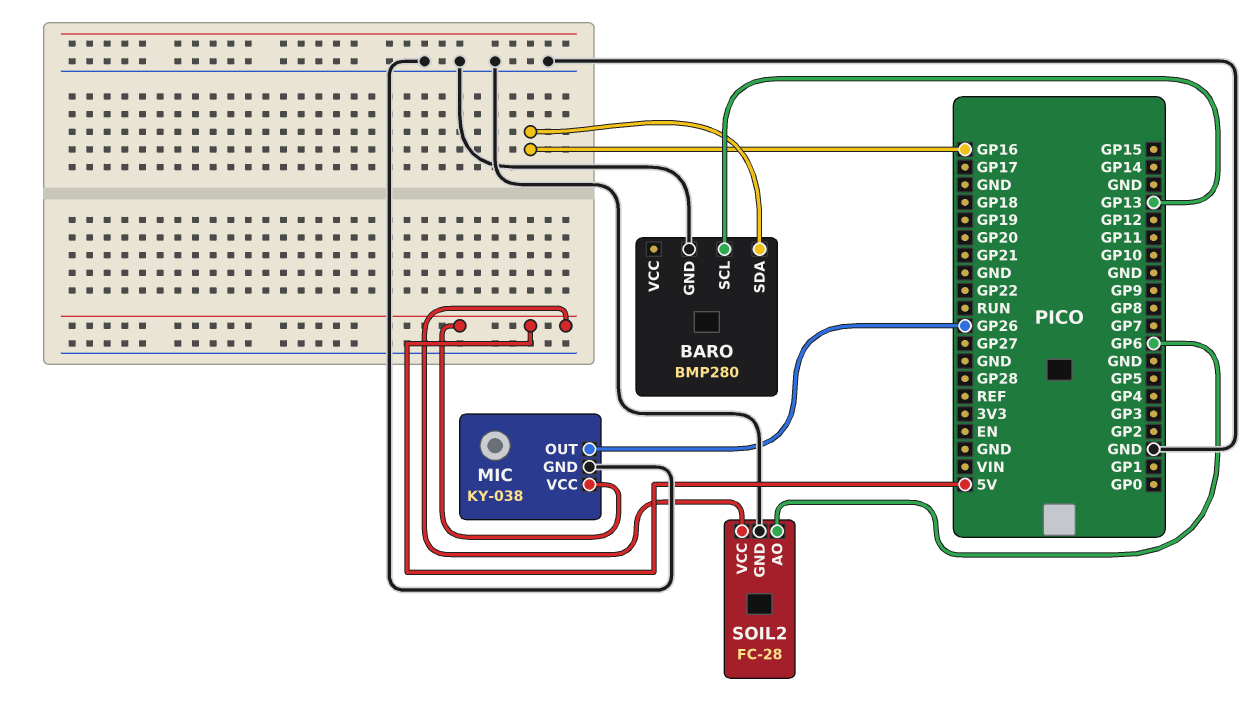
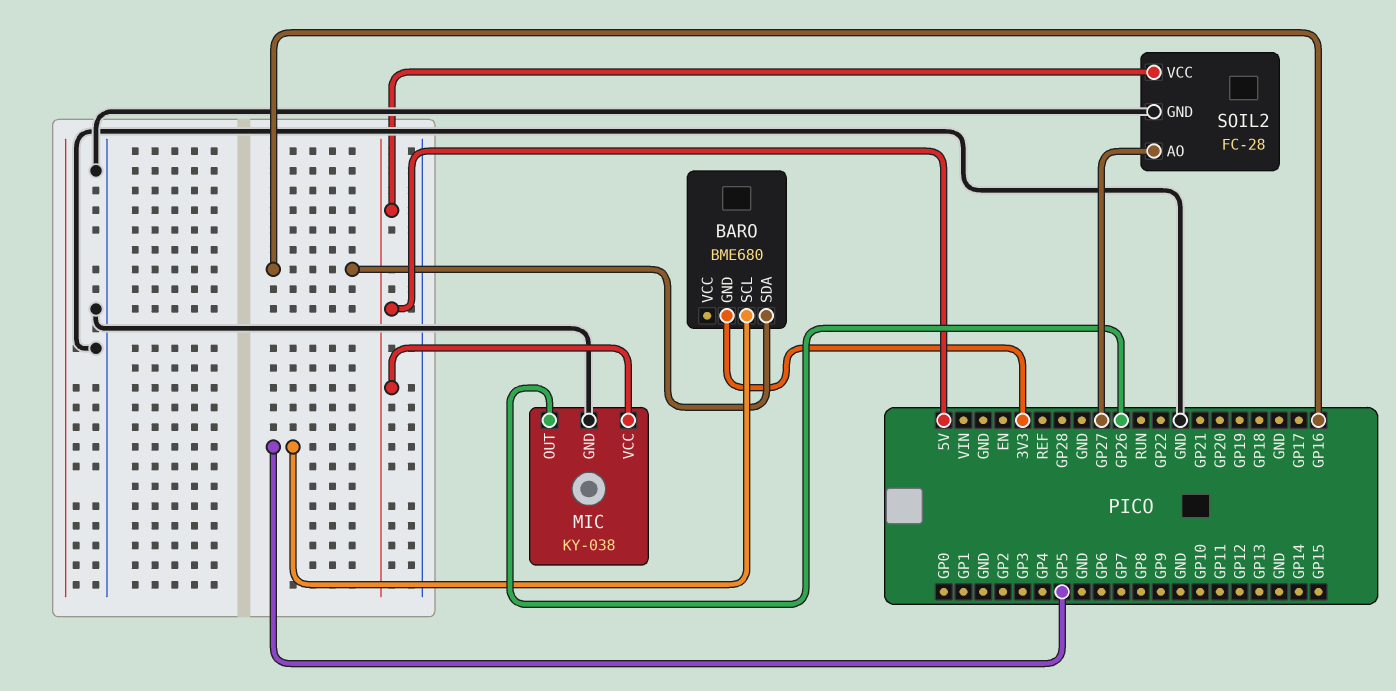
BARO: BMP280 -> BME680
BARO pin GND: GND -> 3V3
BARO pin SCL: GP13 -> GP5
SOIL2 pin AO: GP6 -> GP27

